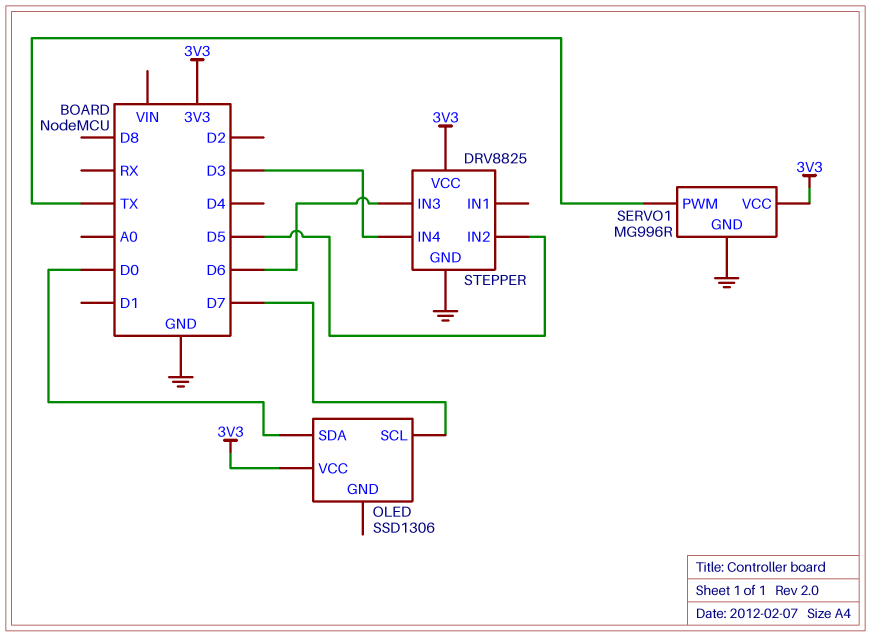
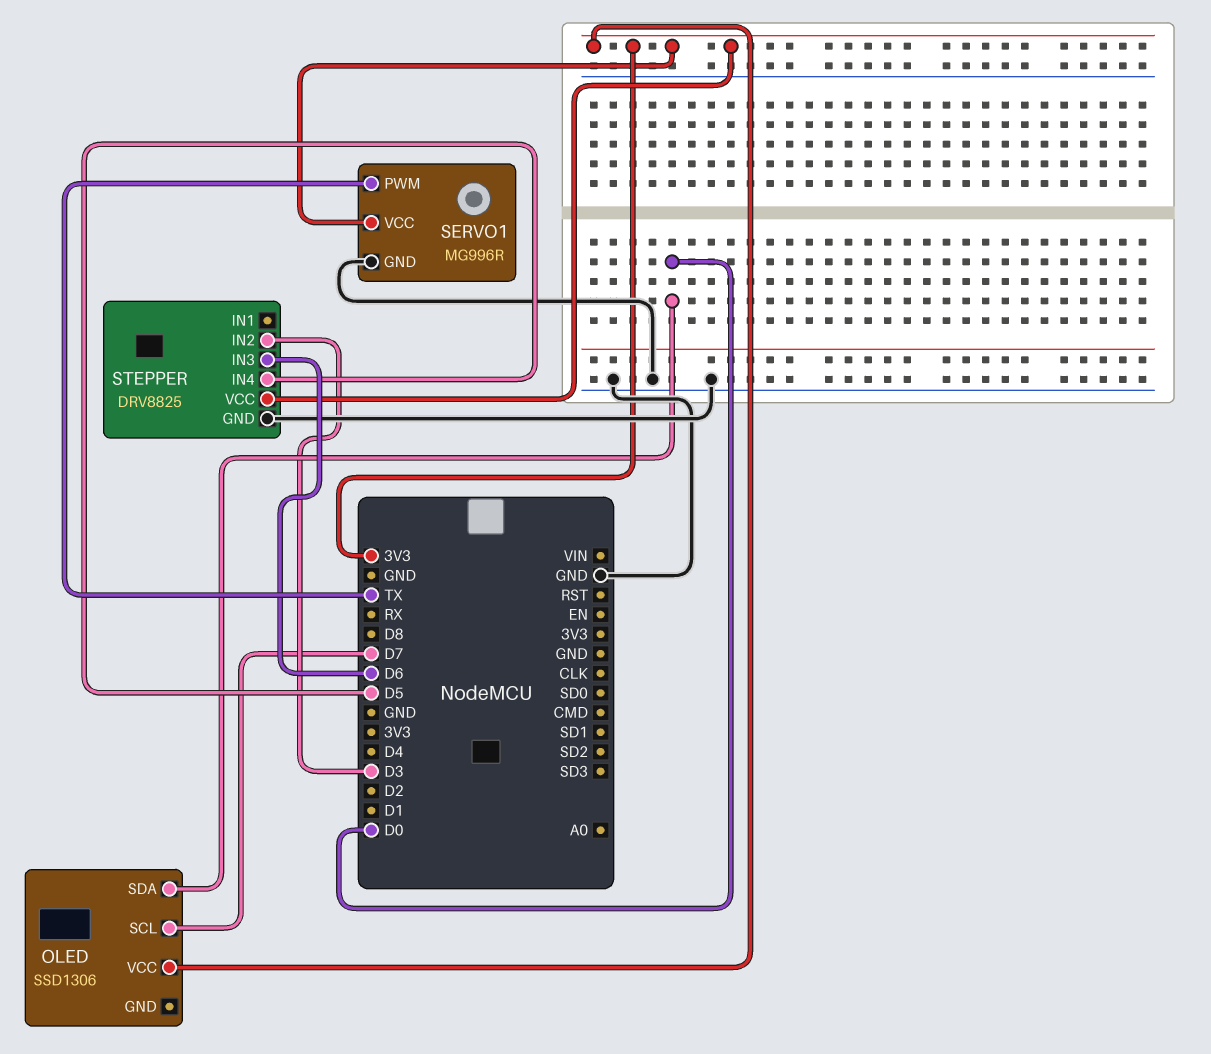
STEPPER pin IN2: D5 -> D3
STEPPER pin IN4: D3 -> D5

